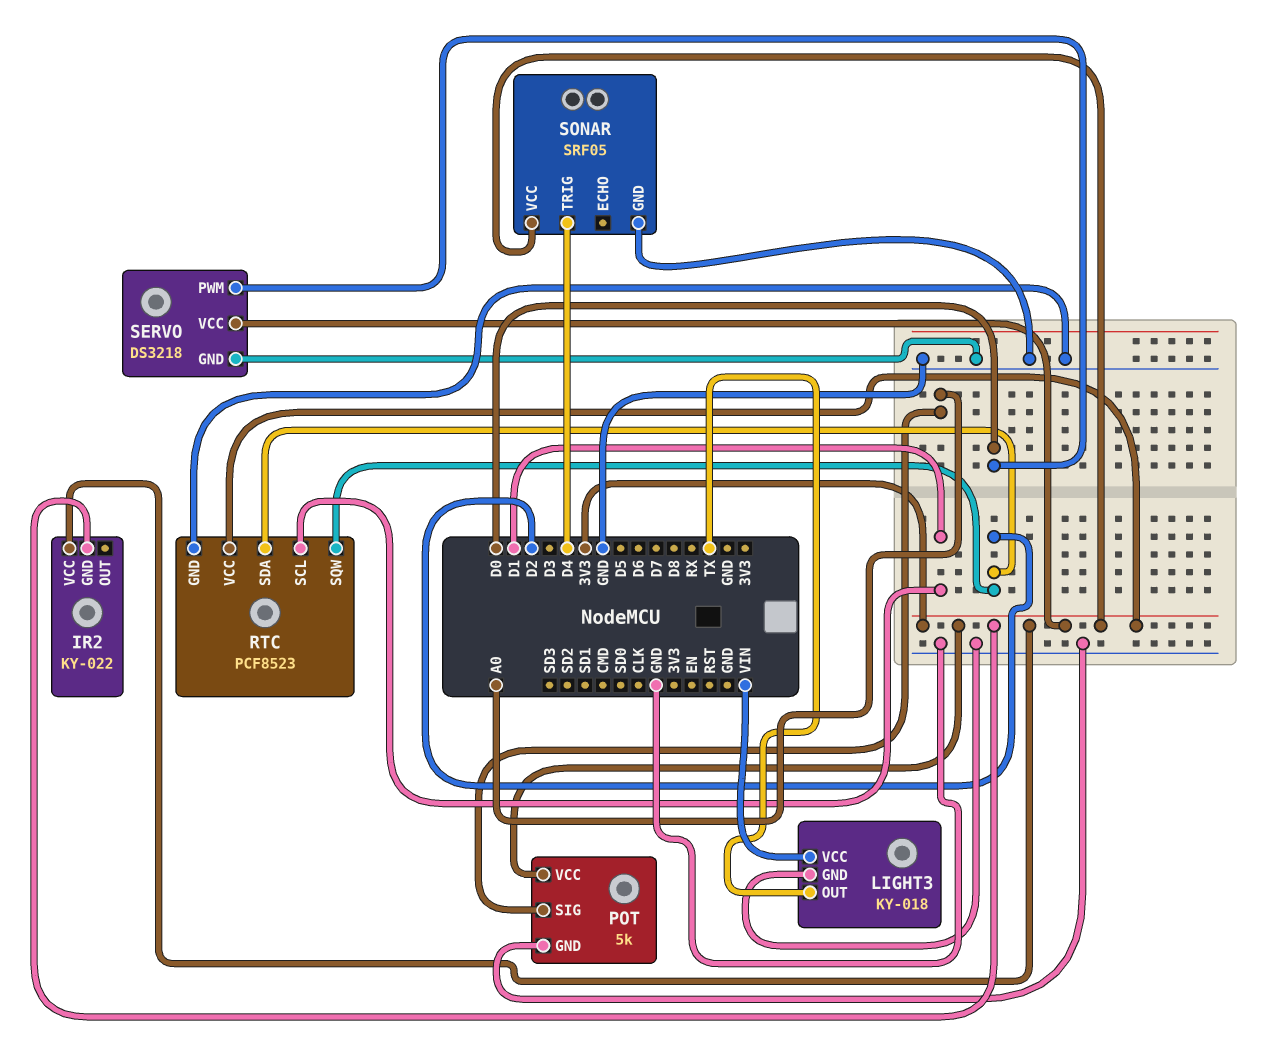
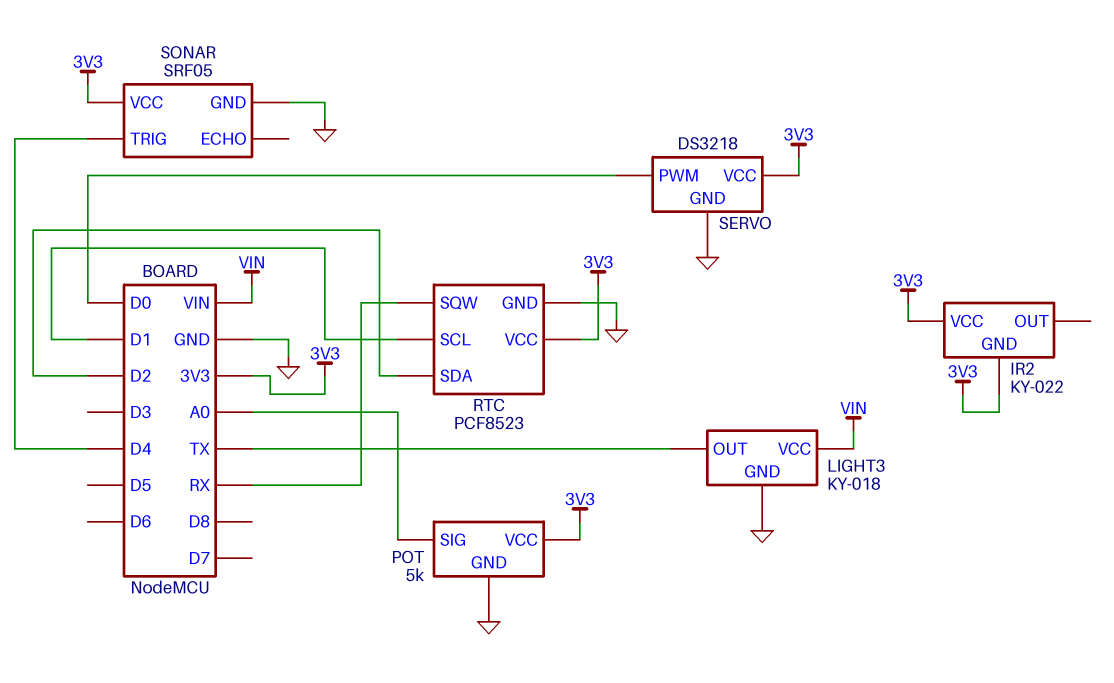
RTC pin SQW: D2 -> RX

